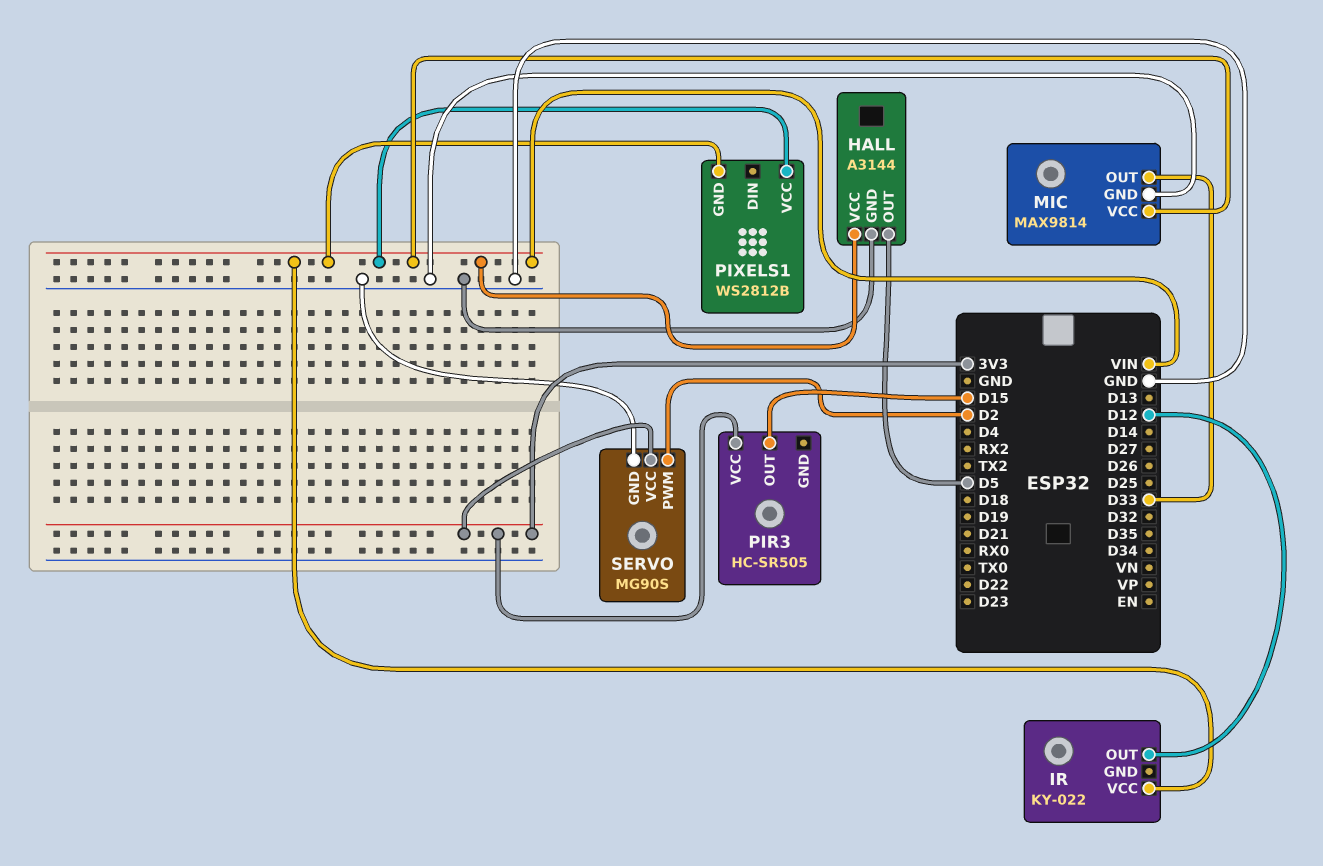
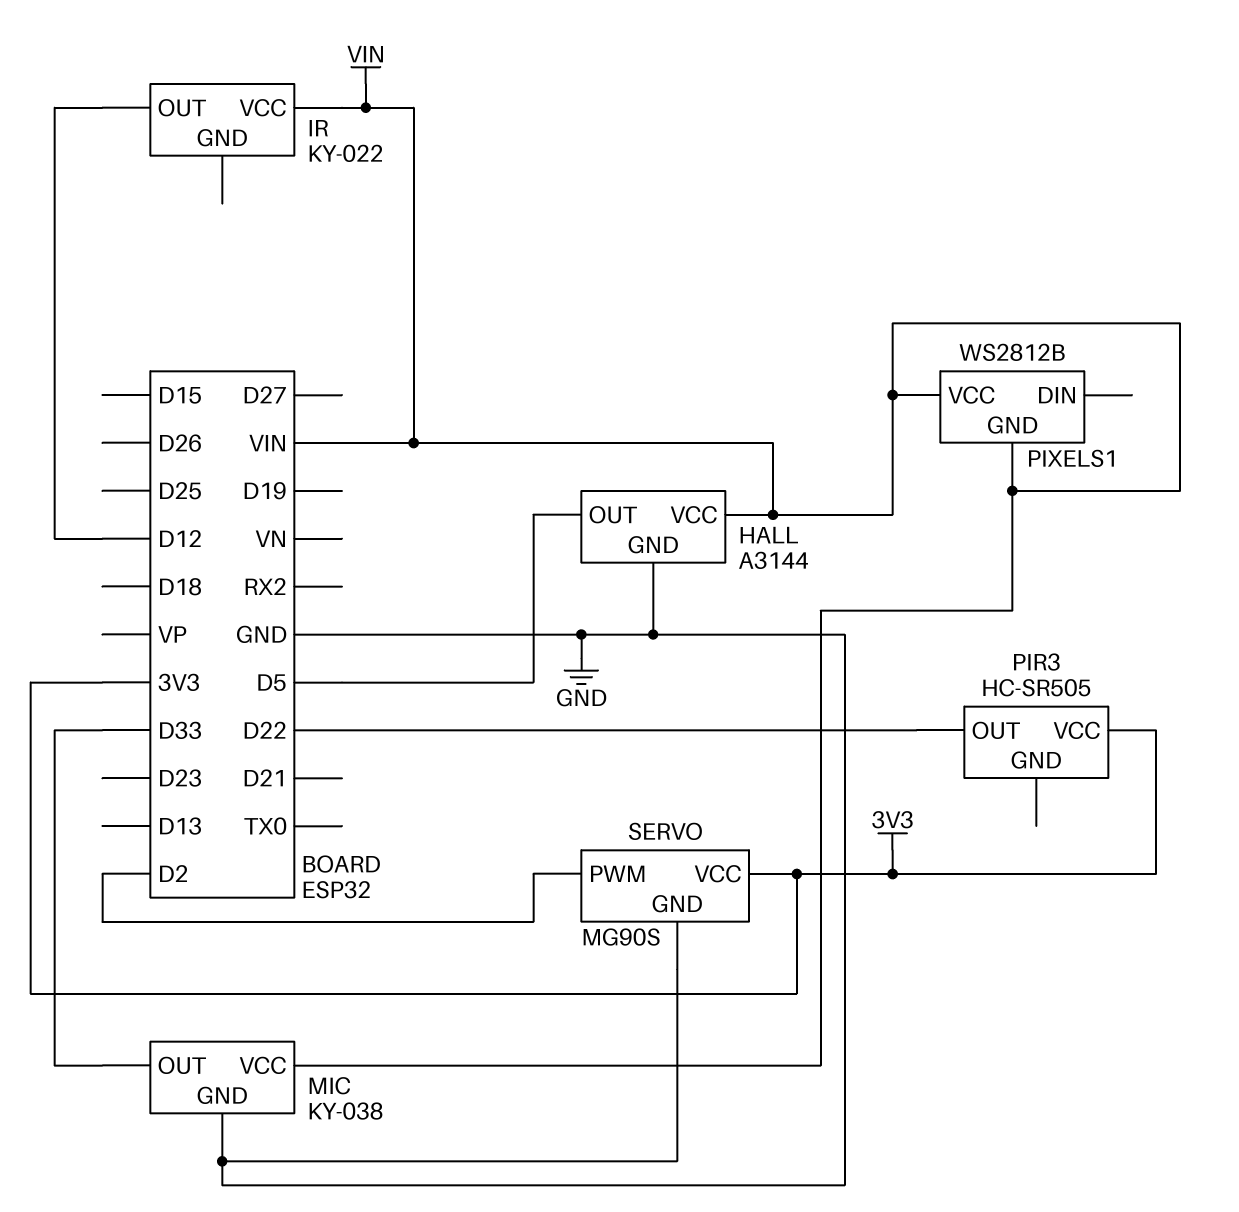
MIC: MAX9814 -> KY-038
PIR3 pin OUT: D15 -> D22

